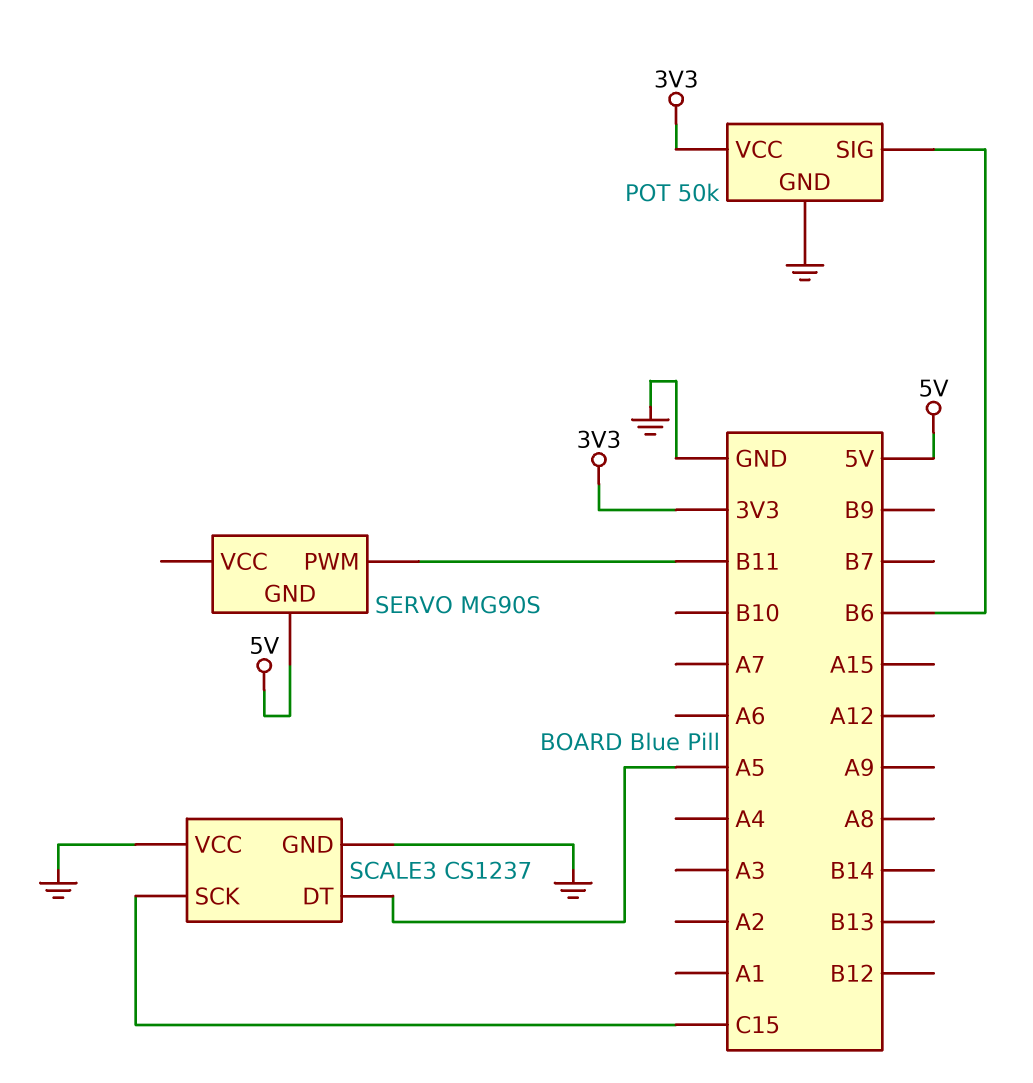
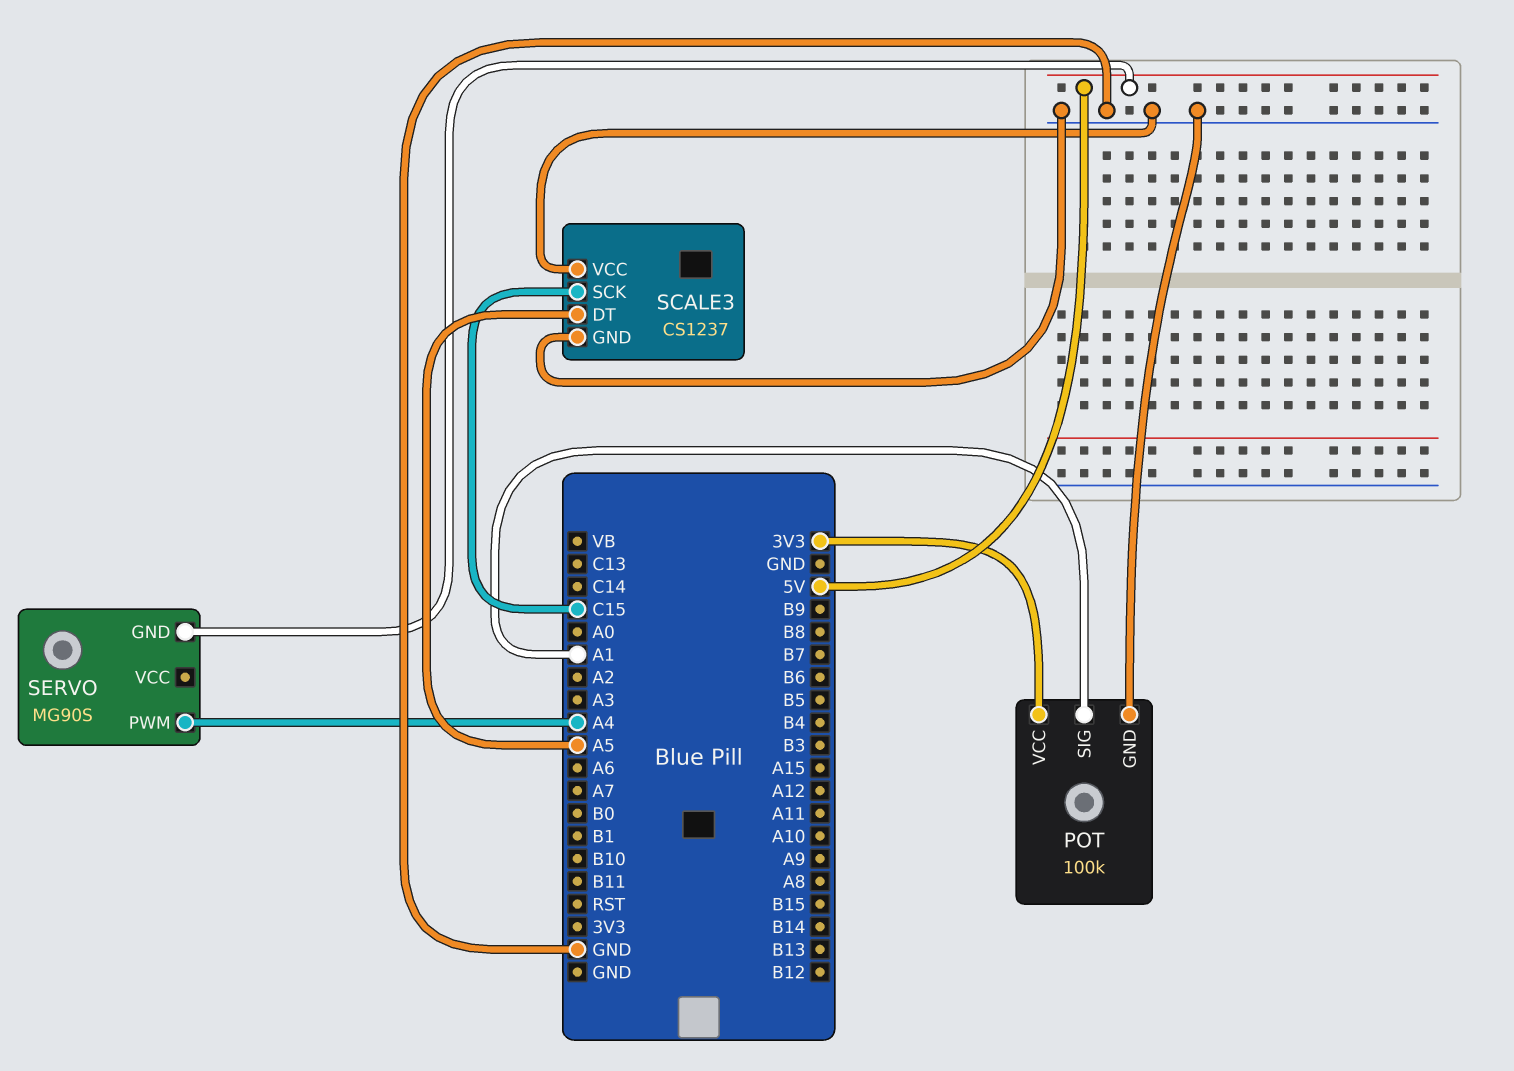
POT: 50k -> 100k
POT pin SIG: B6 -> A1
SERVO pin PWM: B11 -> A4

